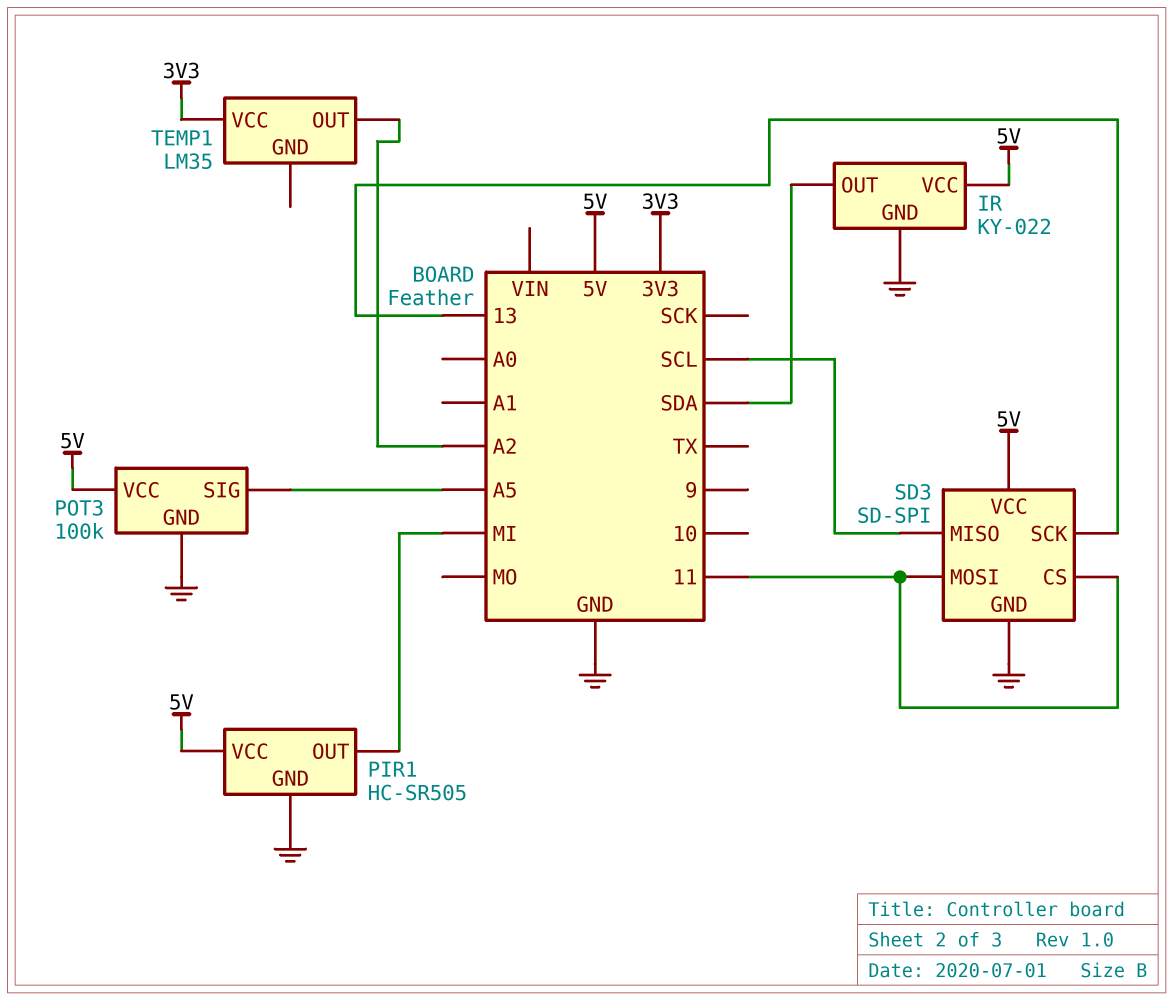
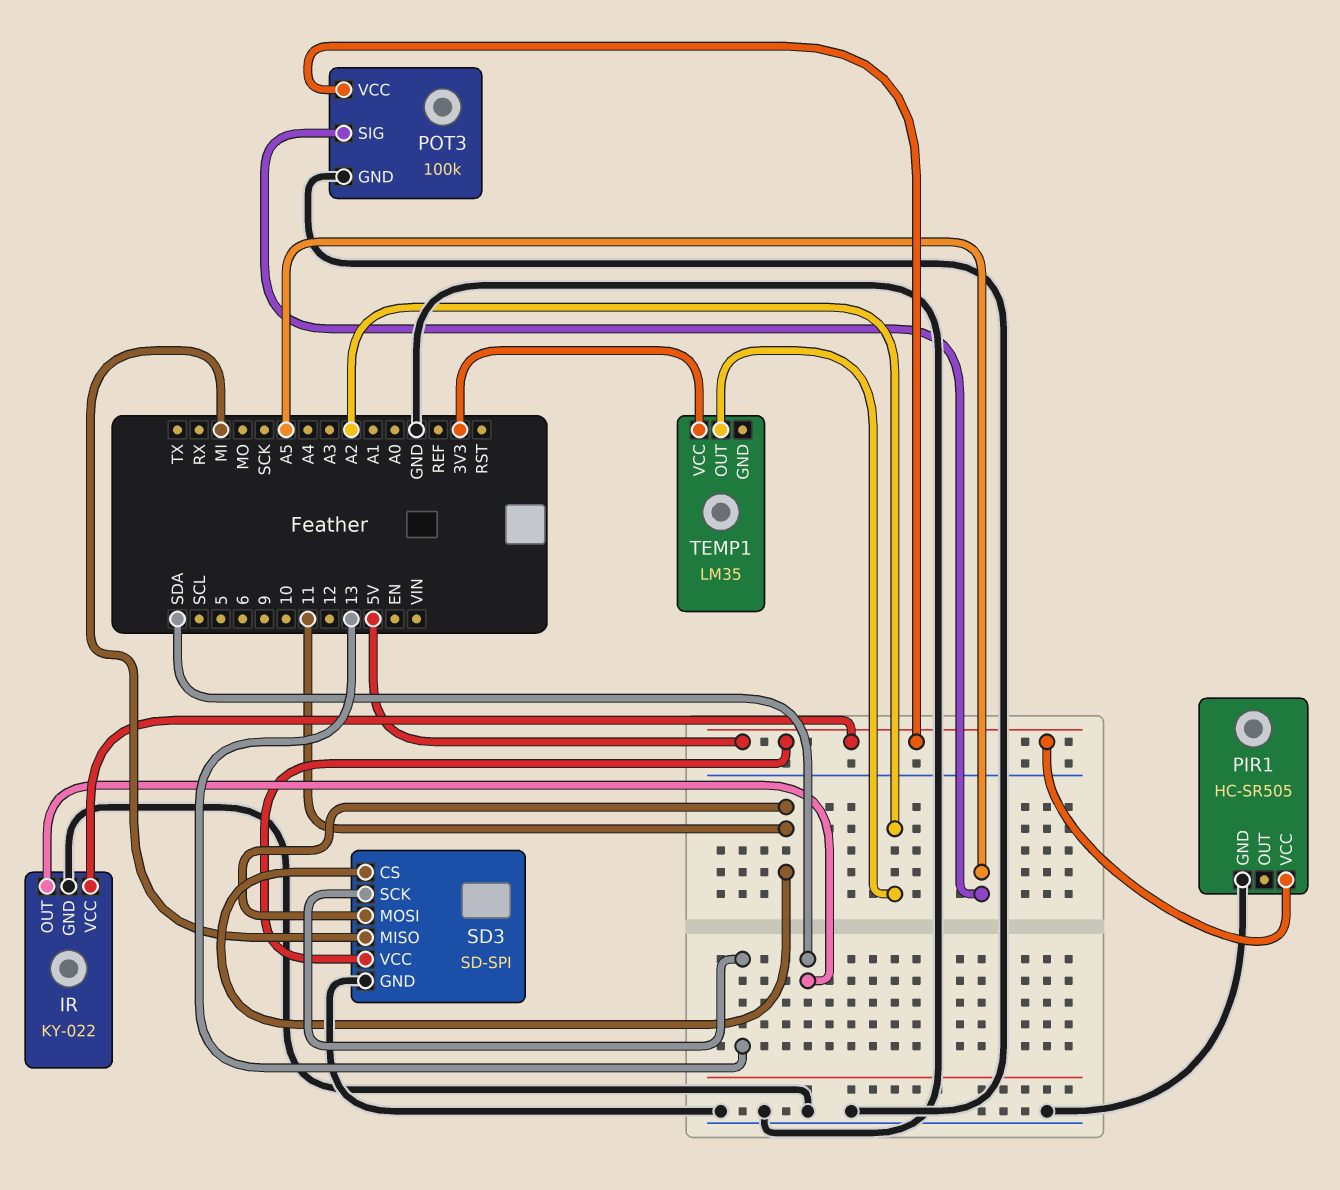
PIR1 pin OUT: MI -> none
SD3 pin MISO: SCL -> MI

